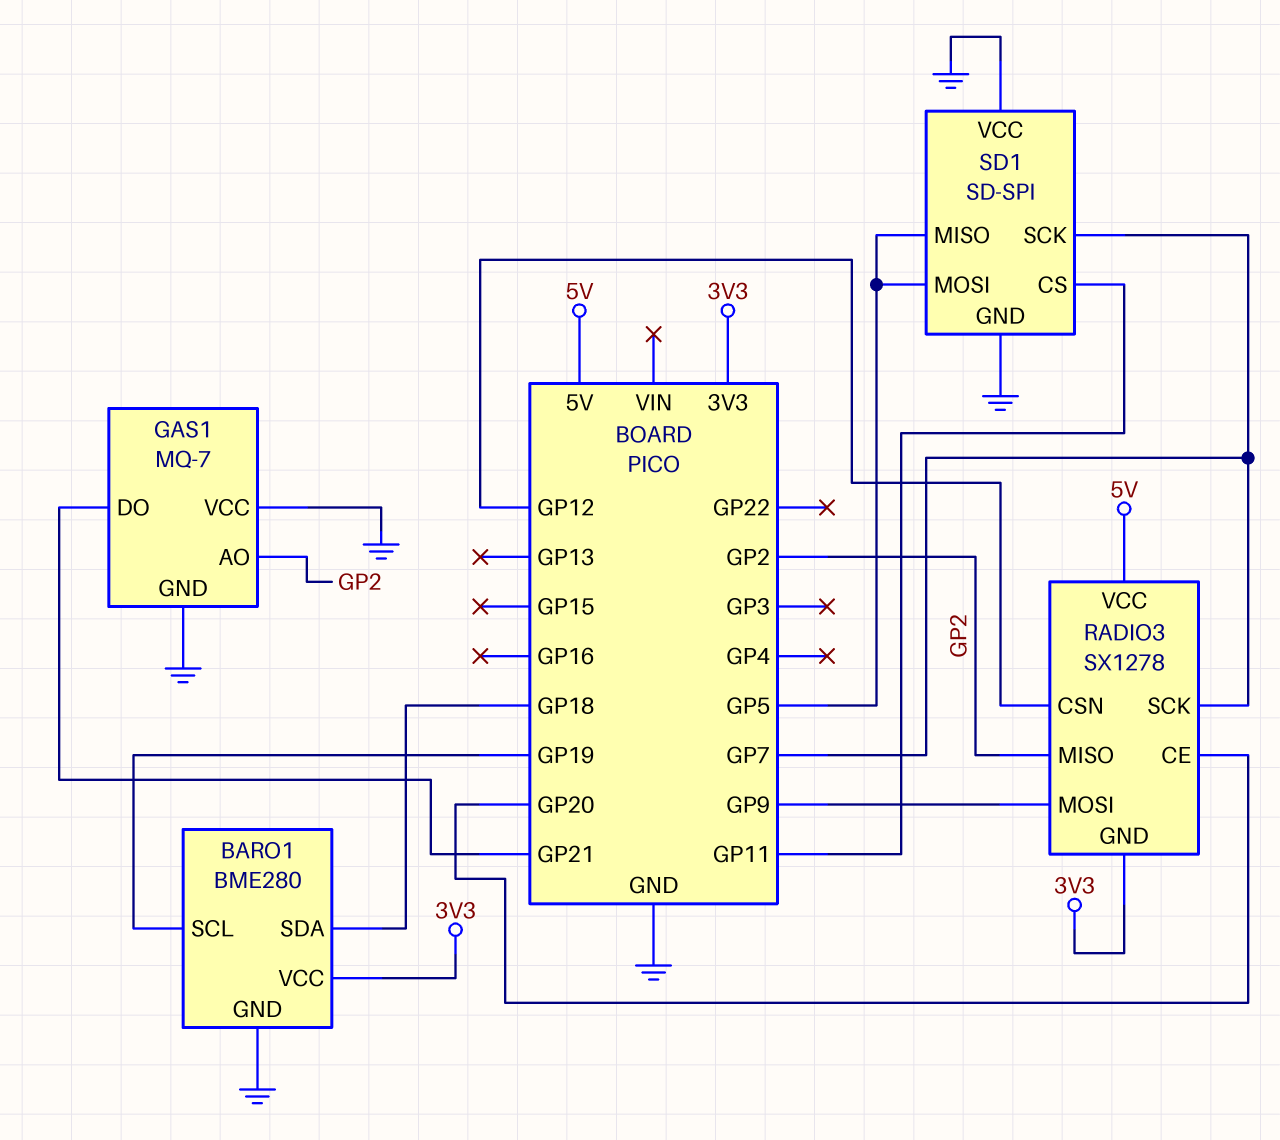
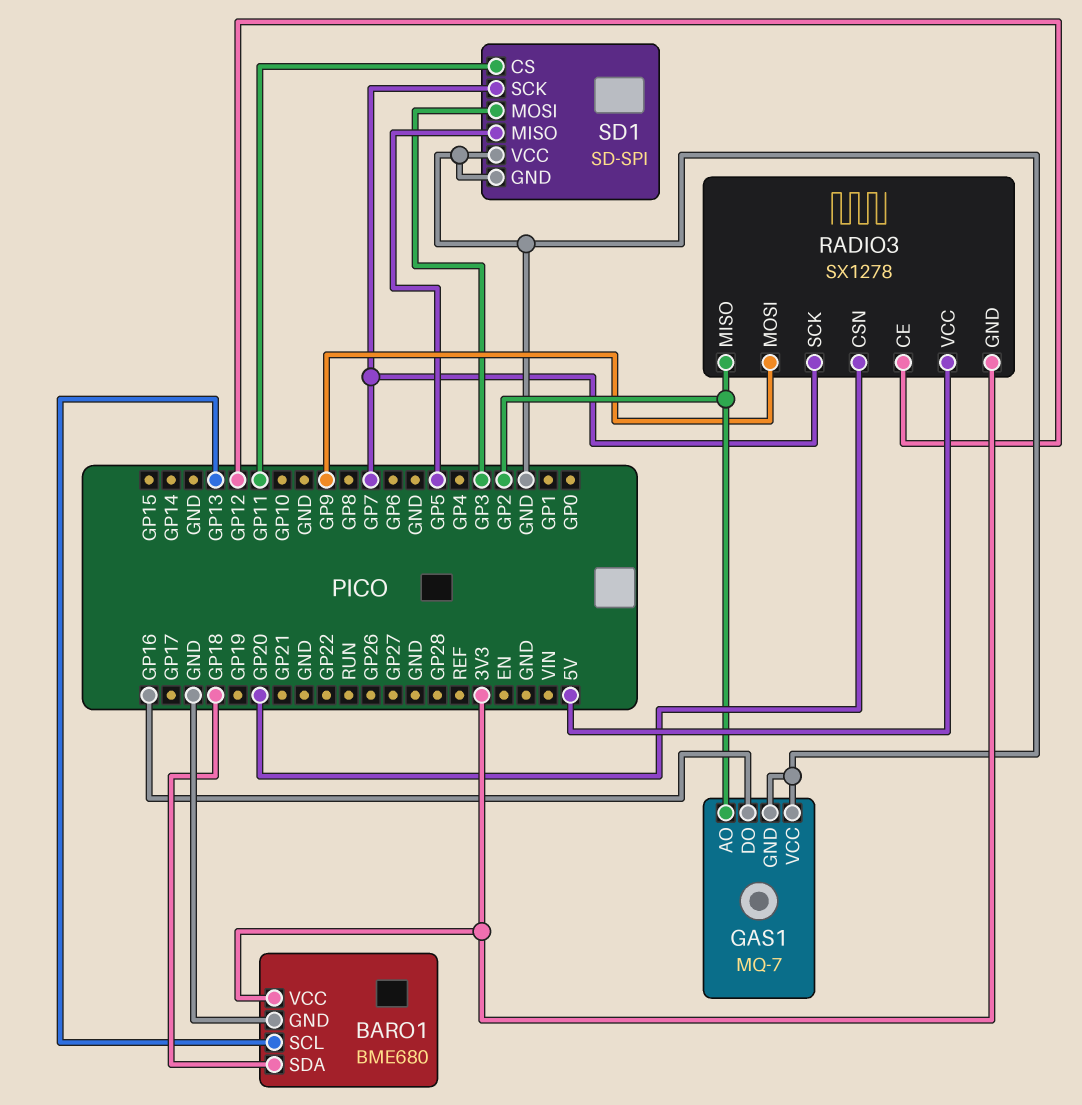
BARO1: BME280 -> BME680
BARO1 pin SCL: GP19 -> GP13
GAS1 pin DO: GP21 -> GP16
RADIO3 pin CE: GP20 -> GP12
RADIO3 pin CSN: GP12 -> GP20
SD1 pin MOSI: GP5 -> GP3

